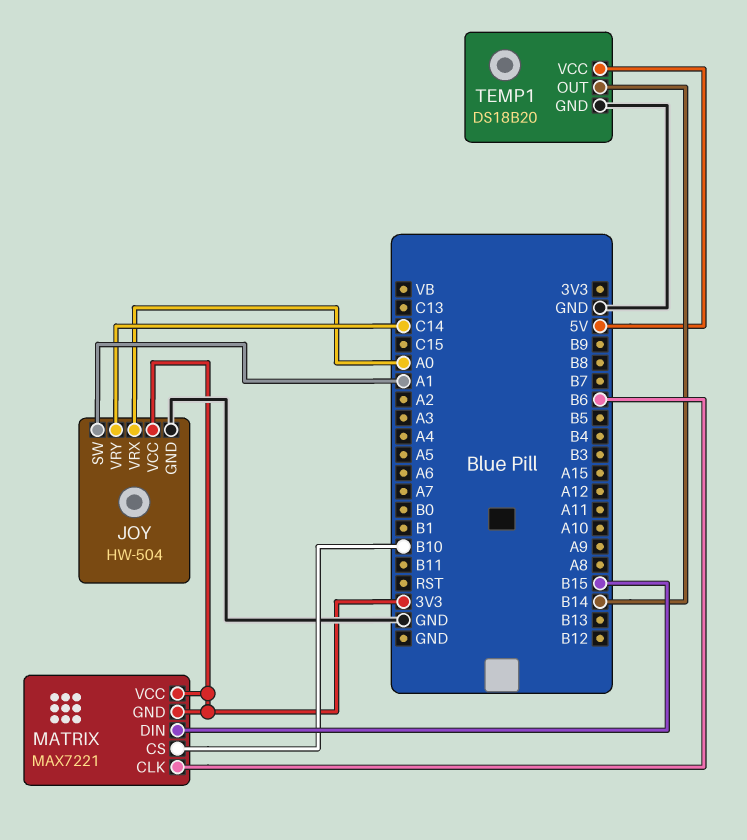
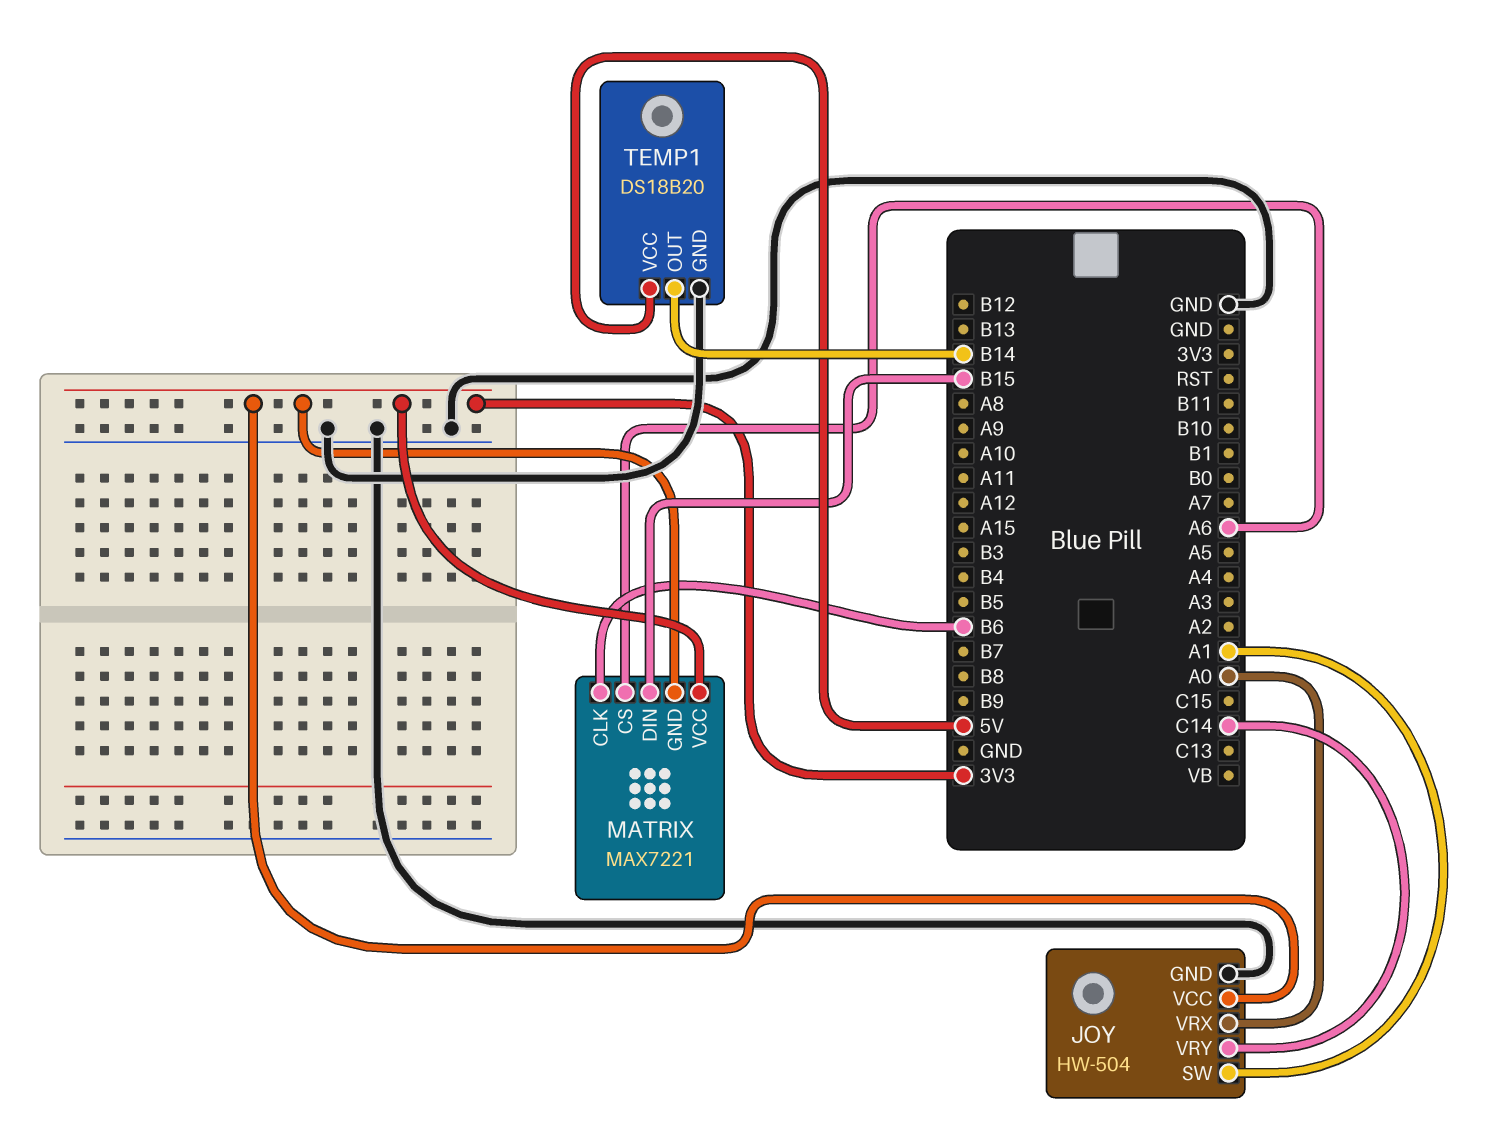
MATRIX pin CS: B10 -> A6

